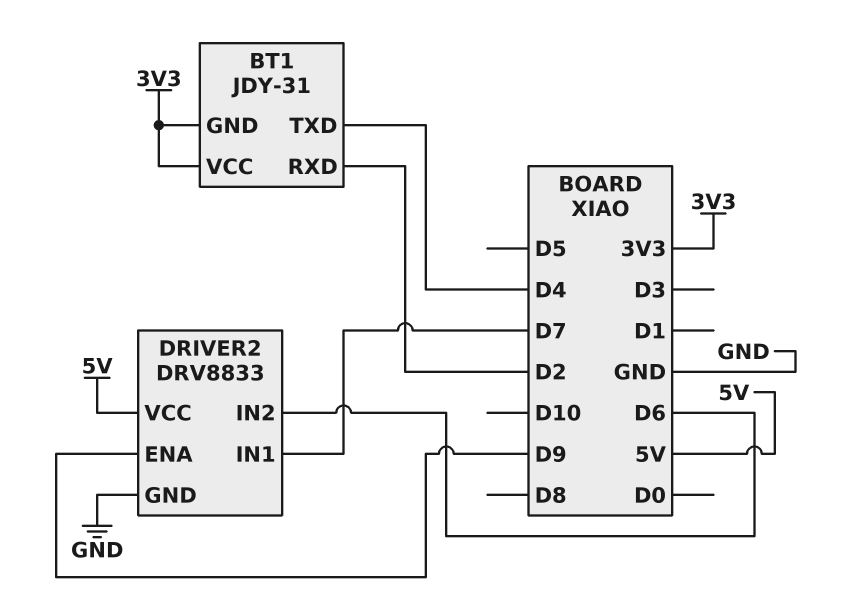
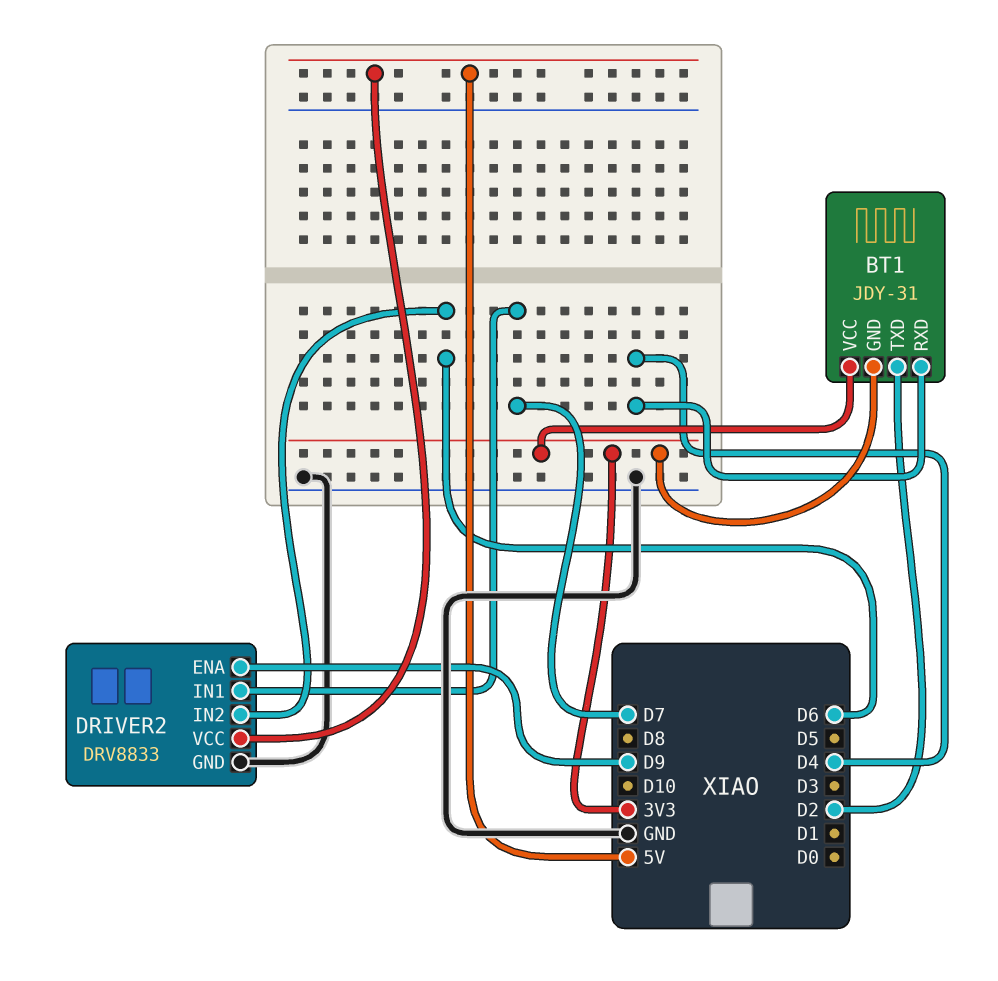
BT1 pin RXD: D2 -> D4
BT1 pin TXD: D4 -> D2

